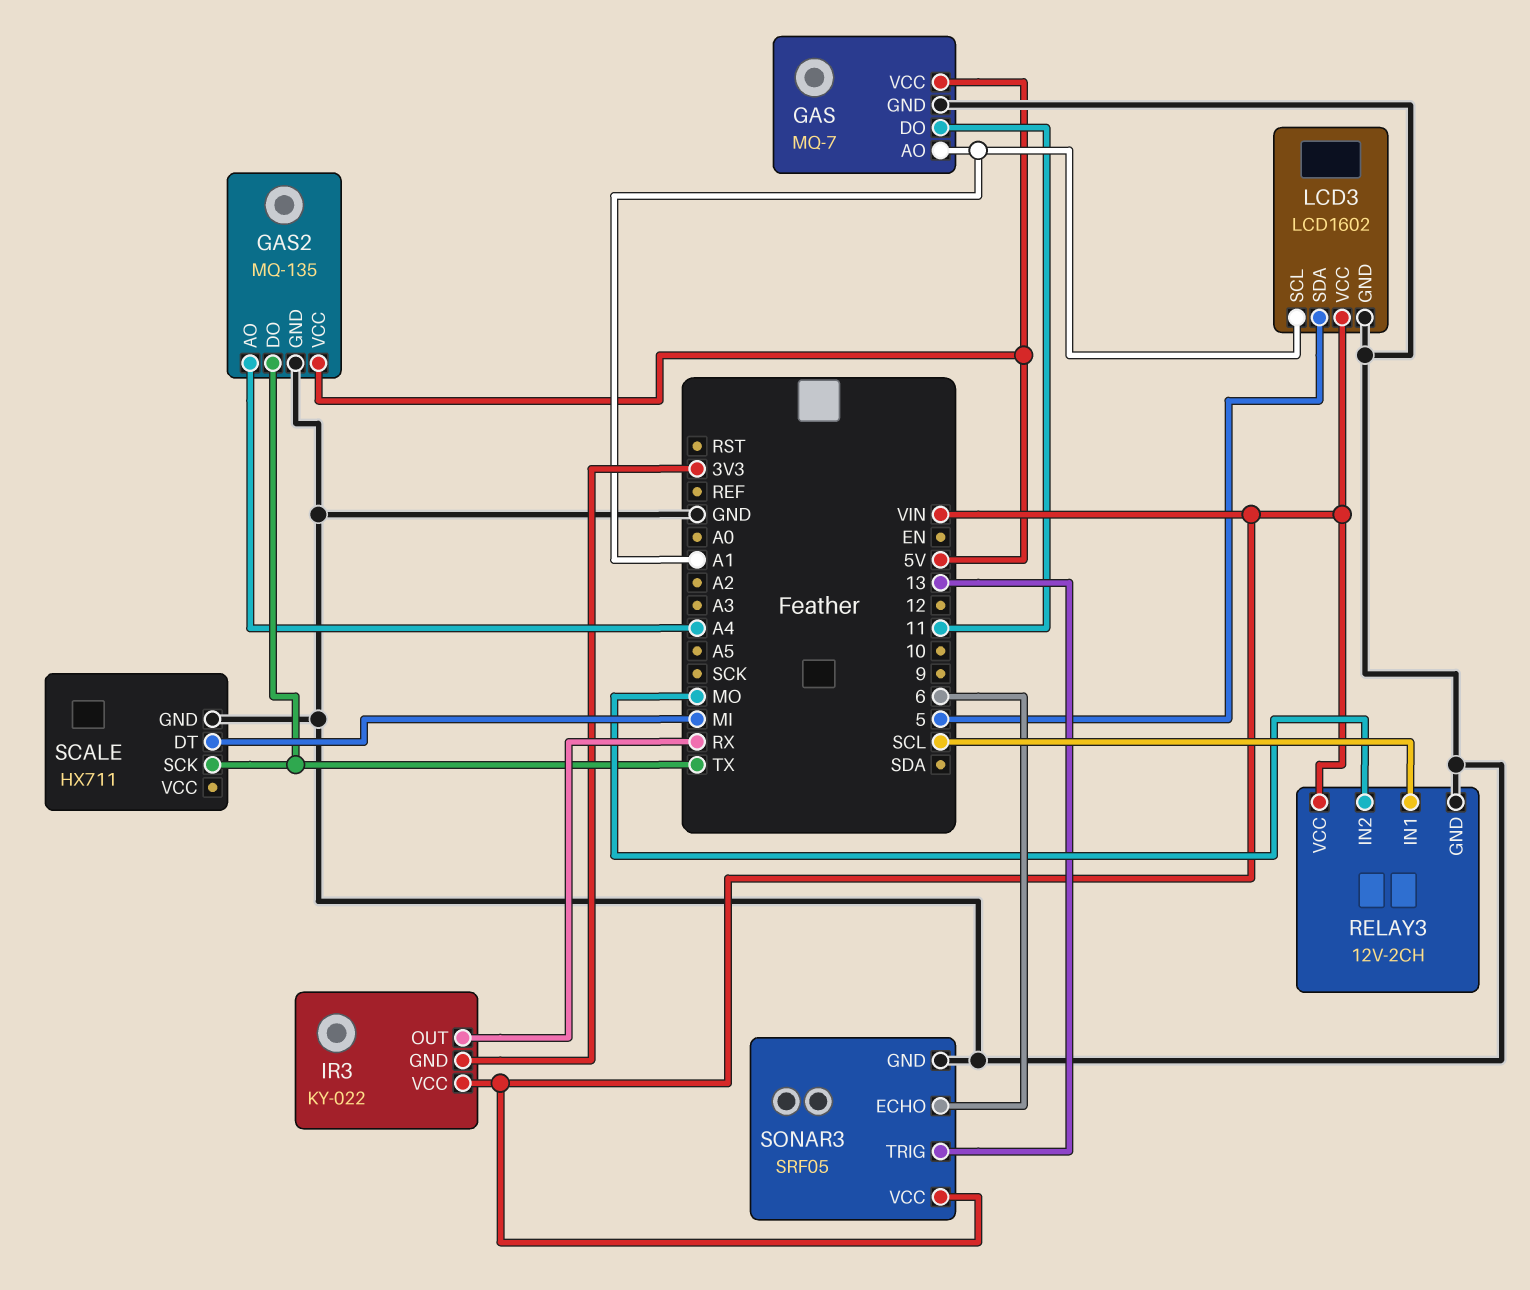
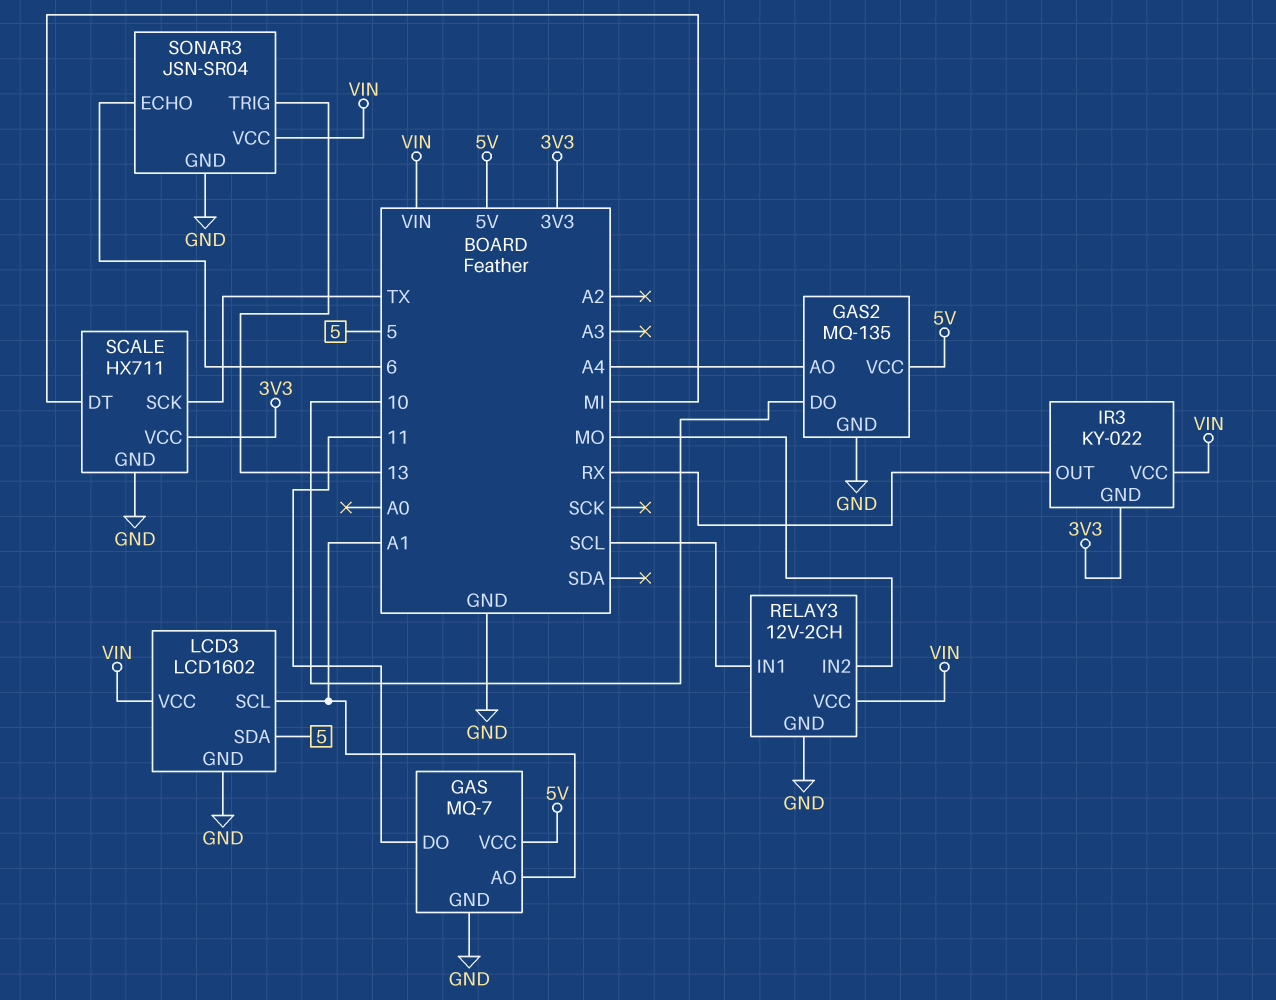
GAS2 pin DO: TX -> 10
SCALE pin VCC: none -> 3V3
SONAR3: SRF05 -> JSN-SR04

